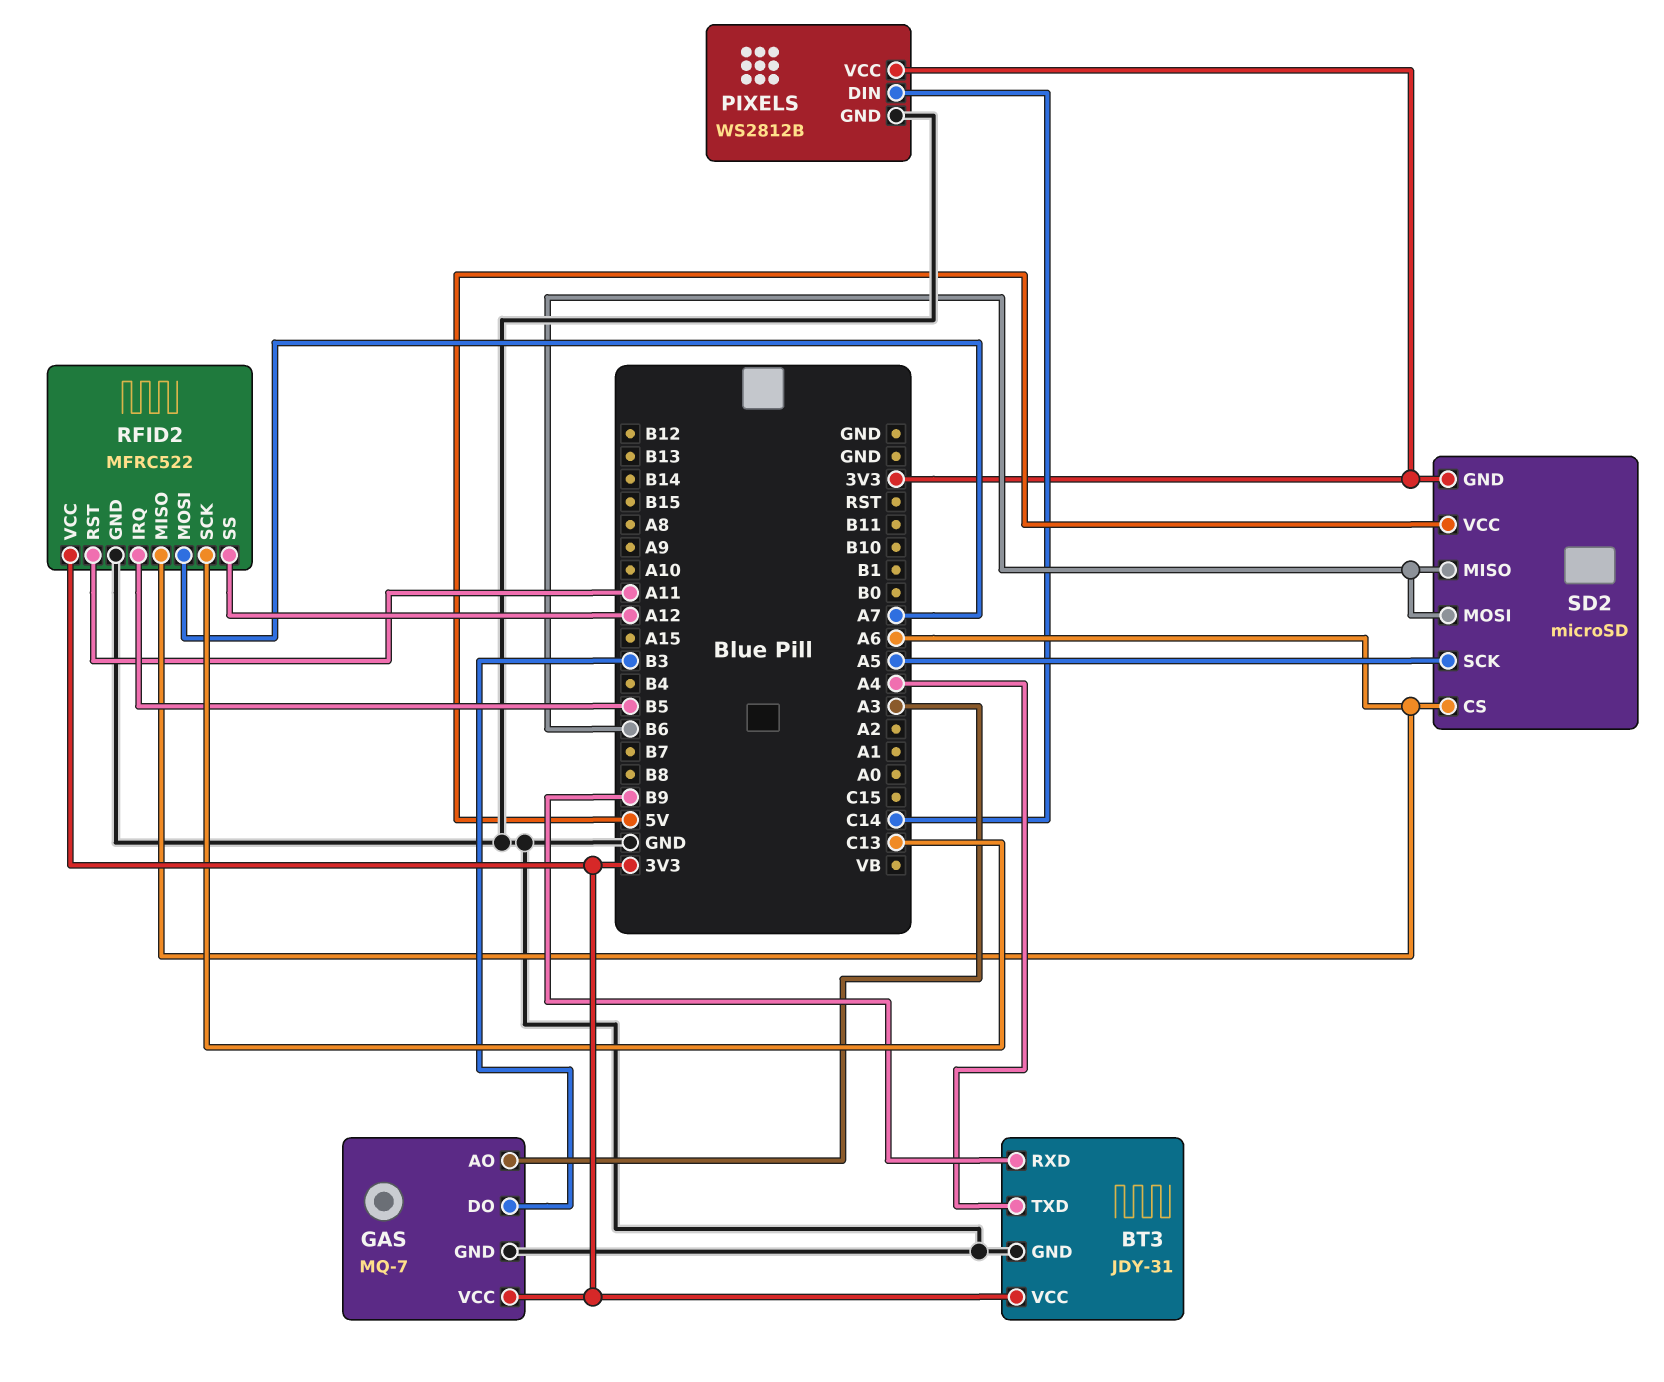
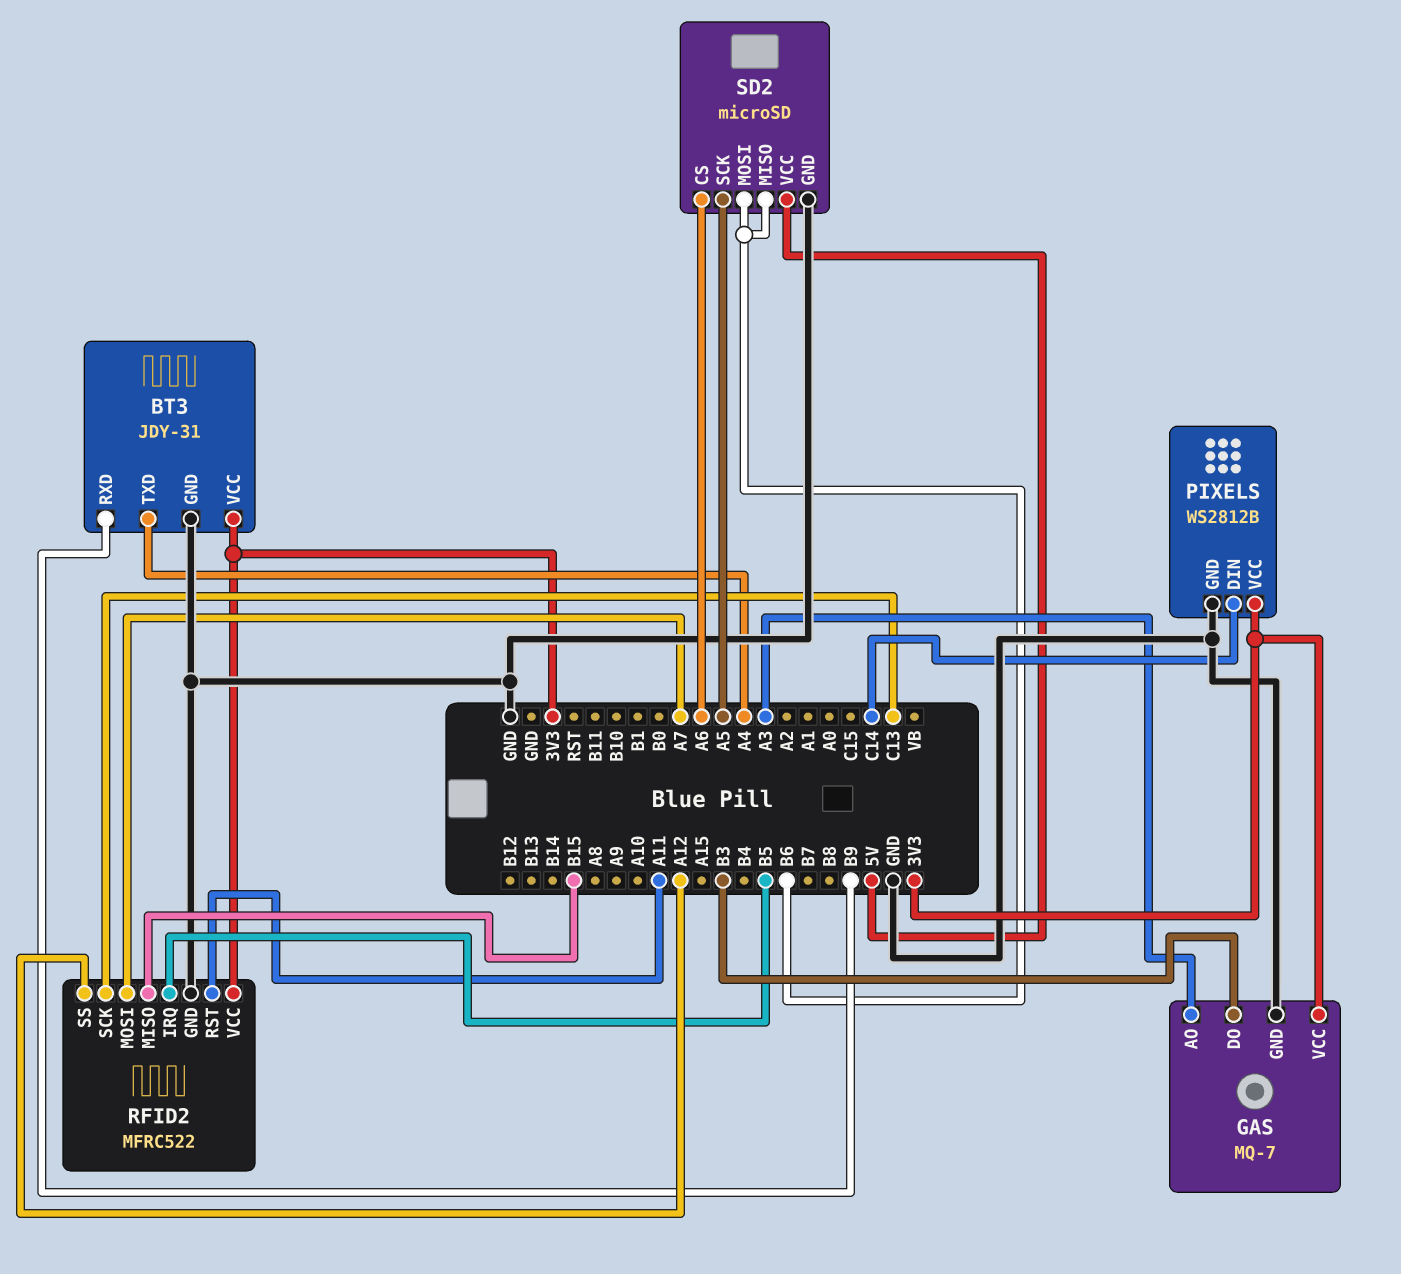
RFID2 pin MISO: A6 -> B15
SD2 pin GND: 3V3 -> GND

